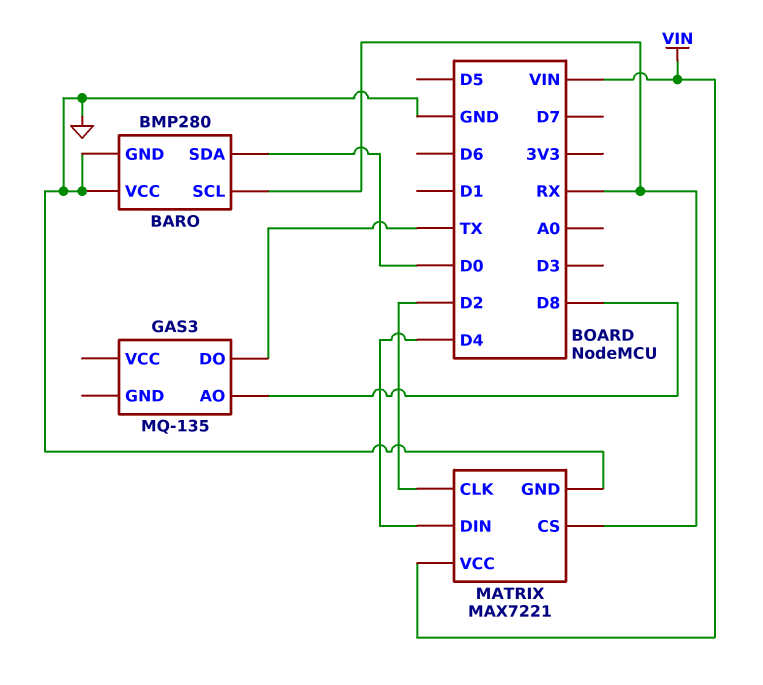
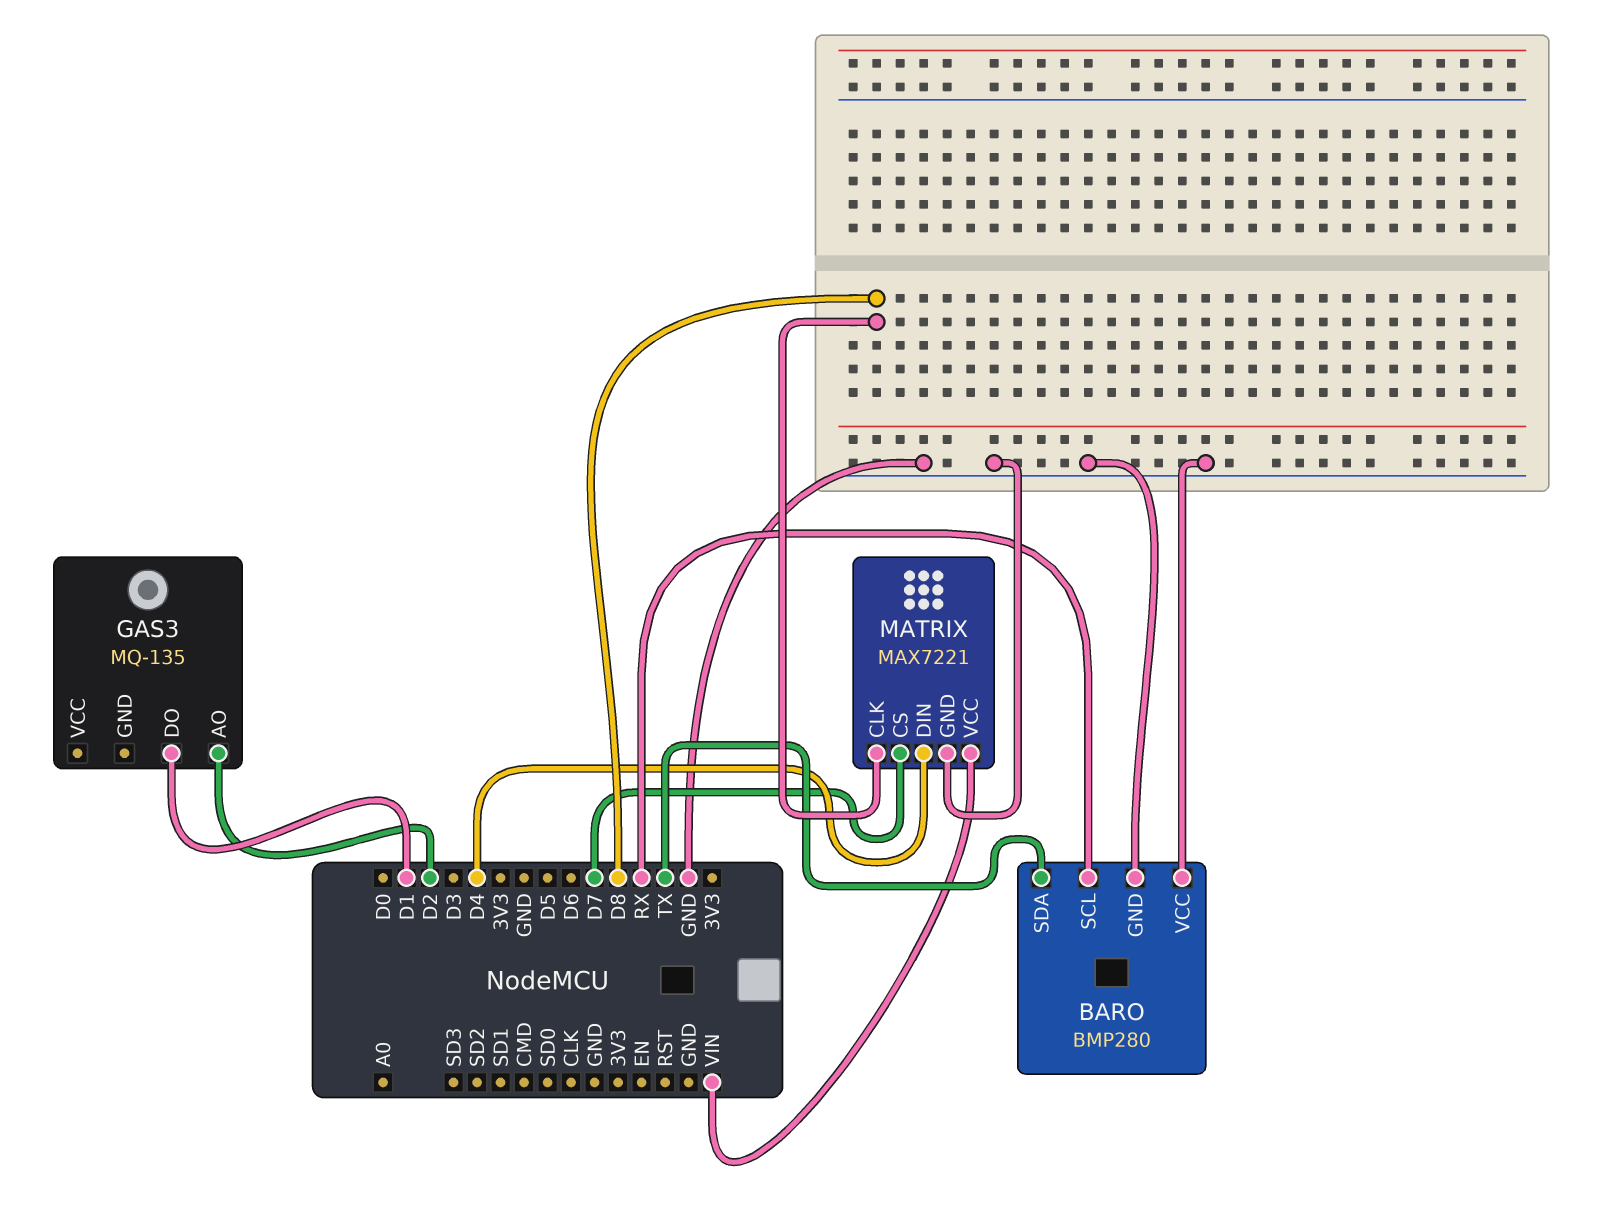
BARO pin SDA: D0 -> TX
GAS3 pin AO: D8 -> D2
GAS3 pin DO: TX -> D1
MATRIX pin CLK: D2 -> D8
MATRIX pin CS: RX -> D7

